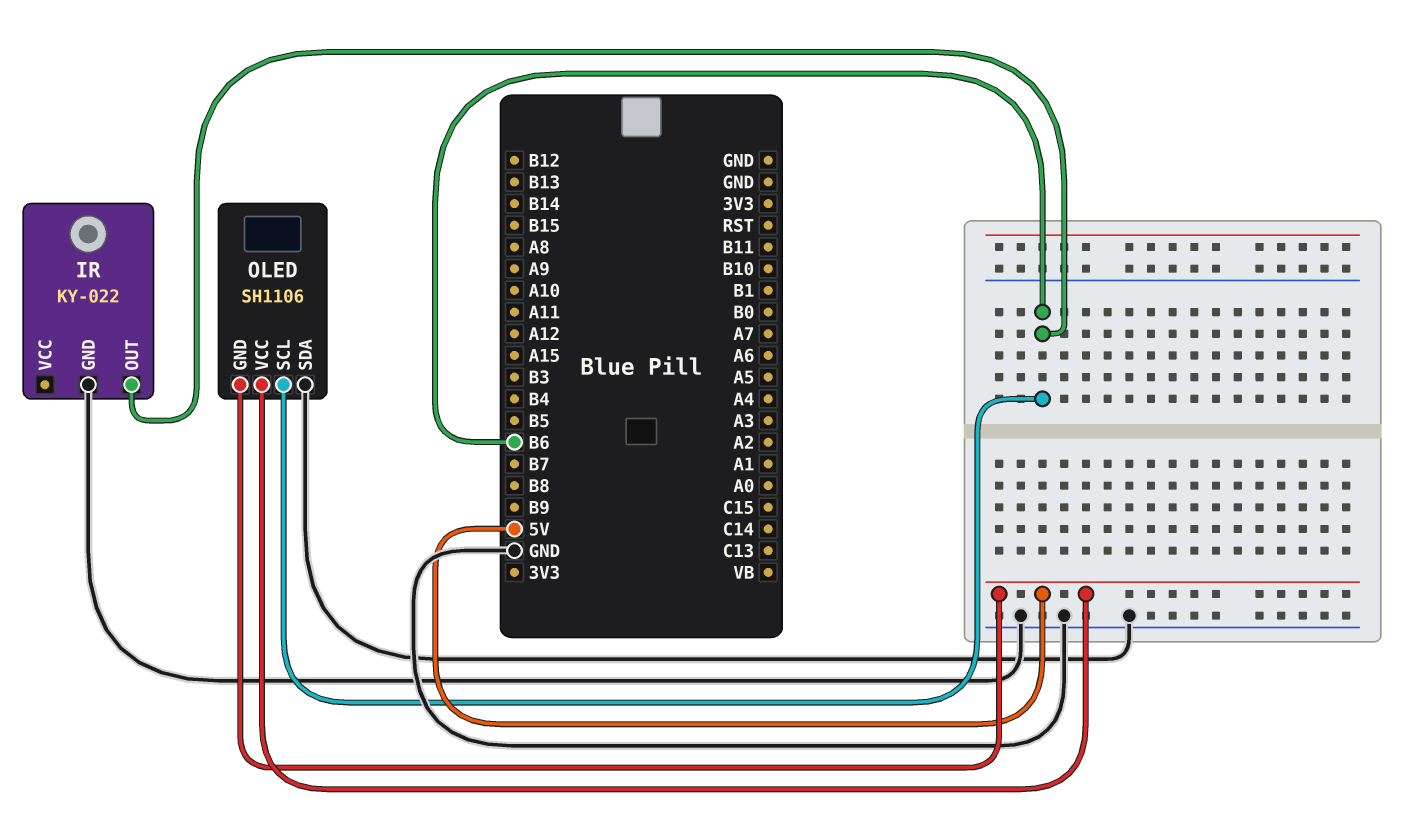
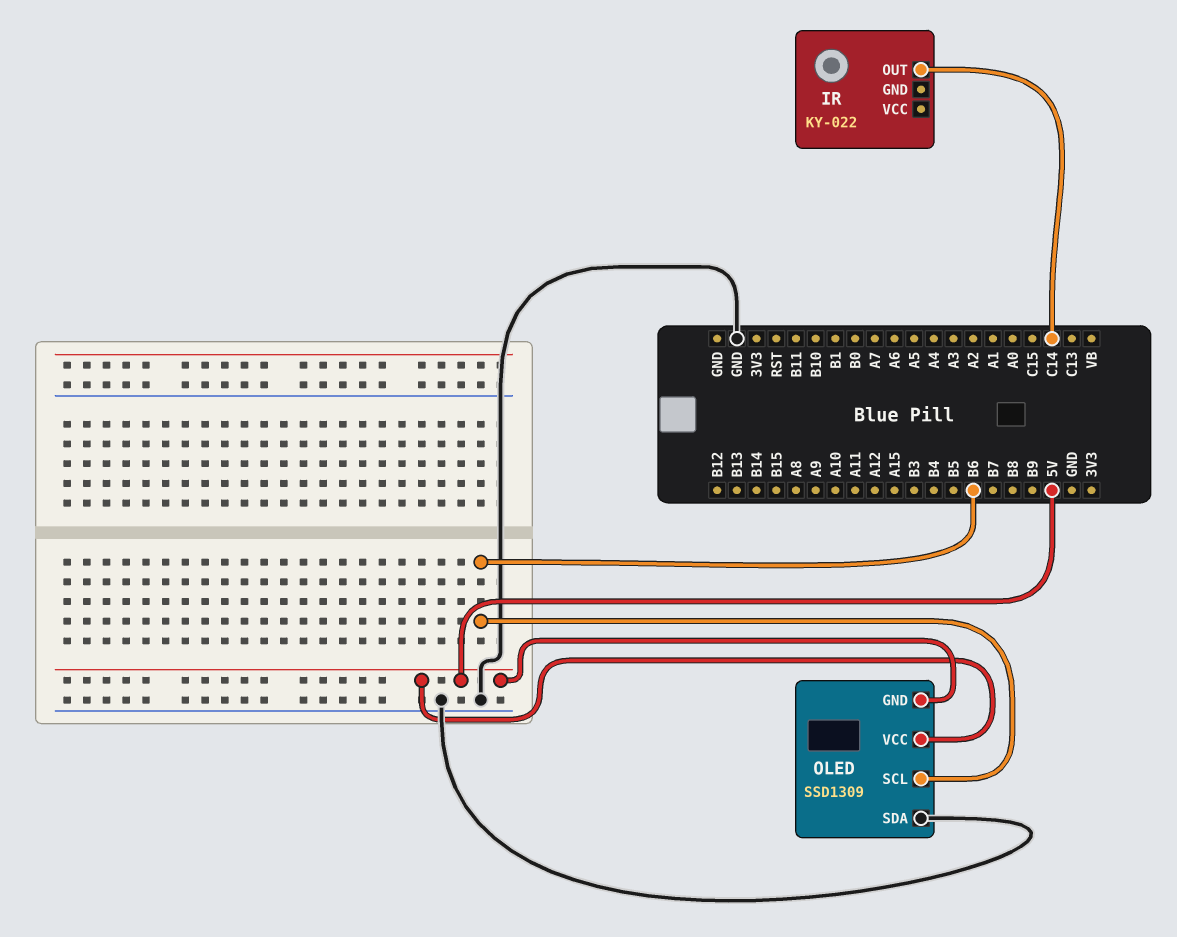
IR pin GND: GND -> none
IR pin OUT: B6 -> C14
OLED: SH1106 -> SSD1309

